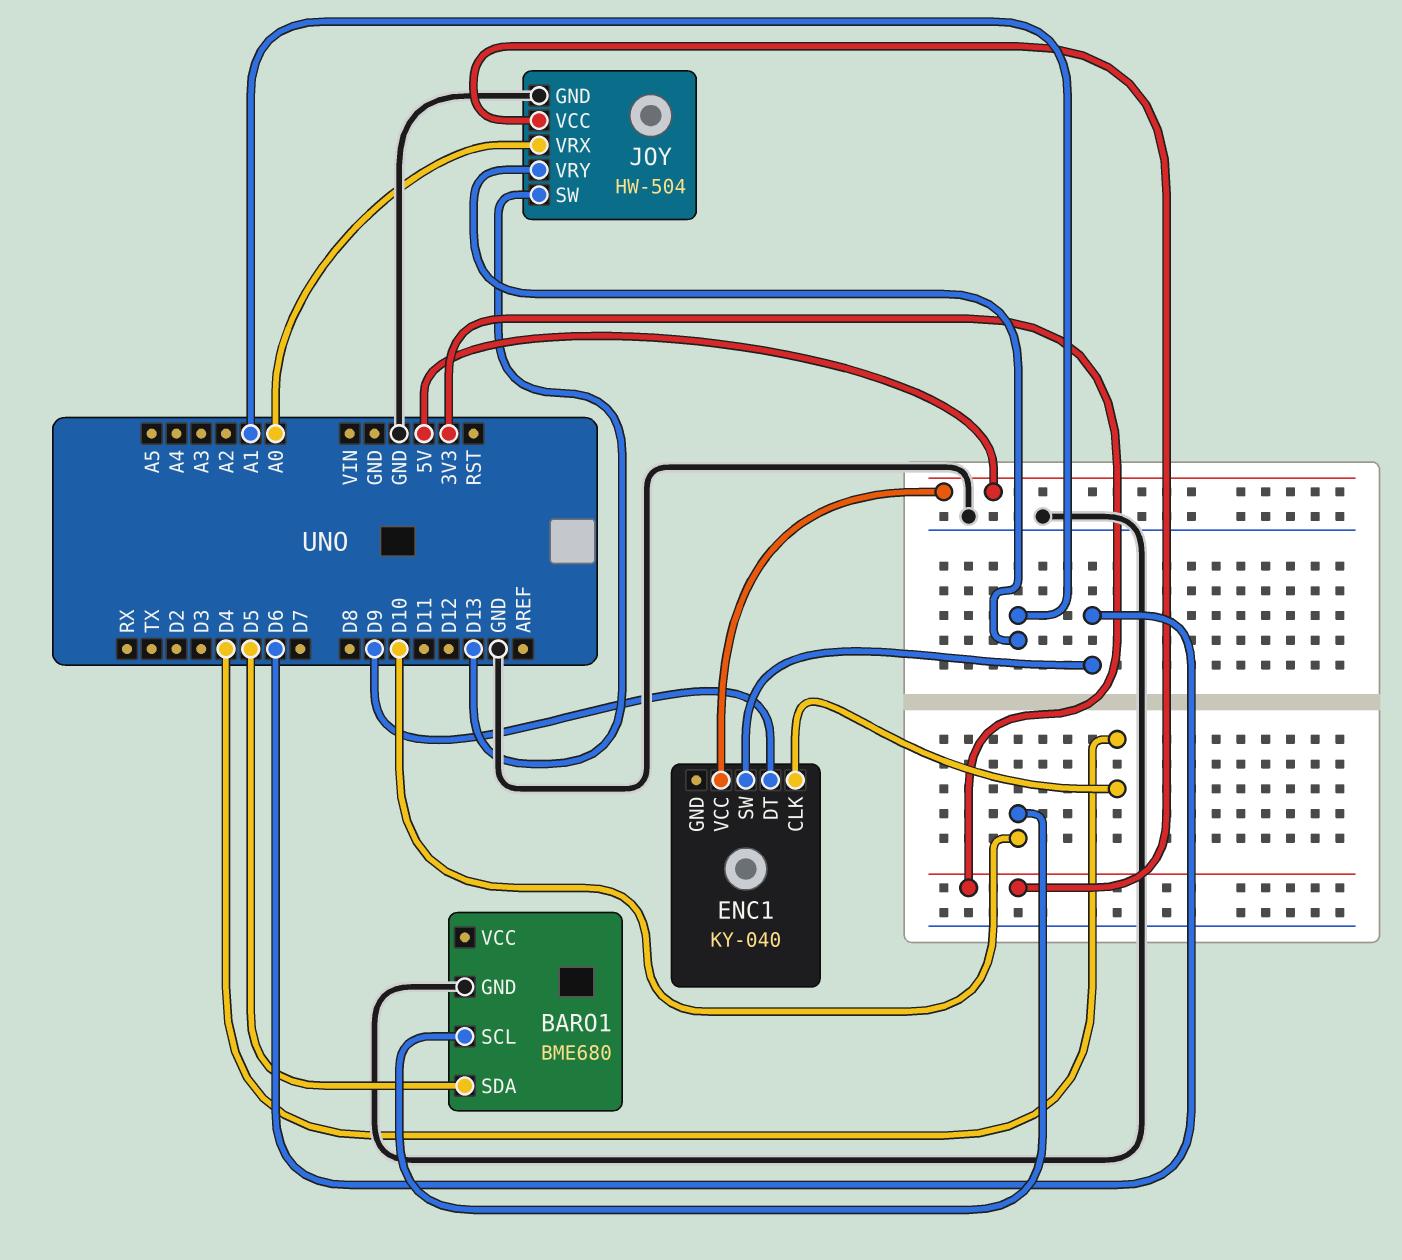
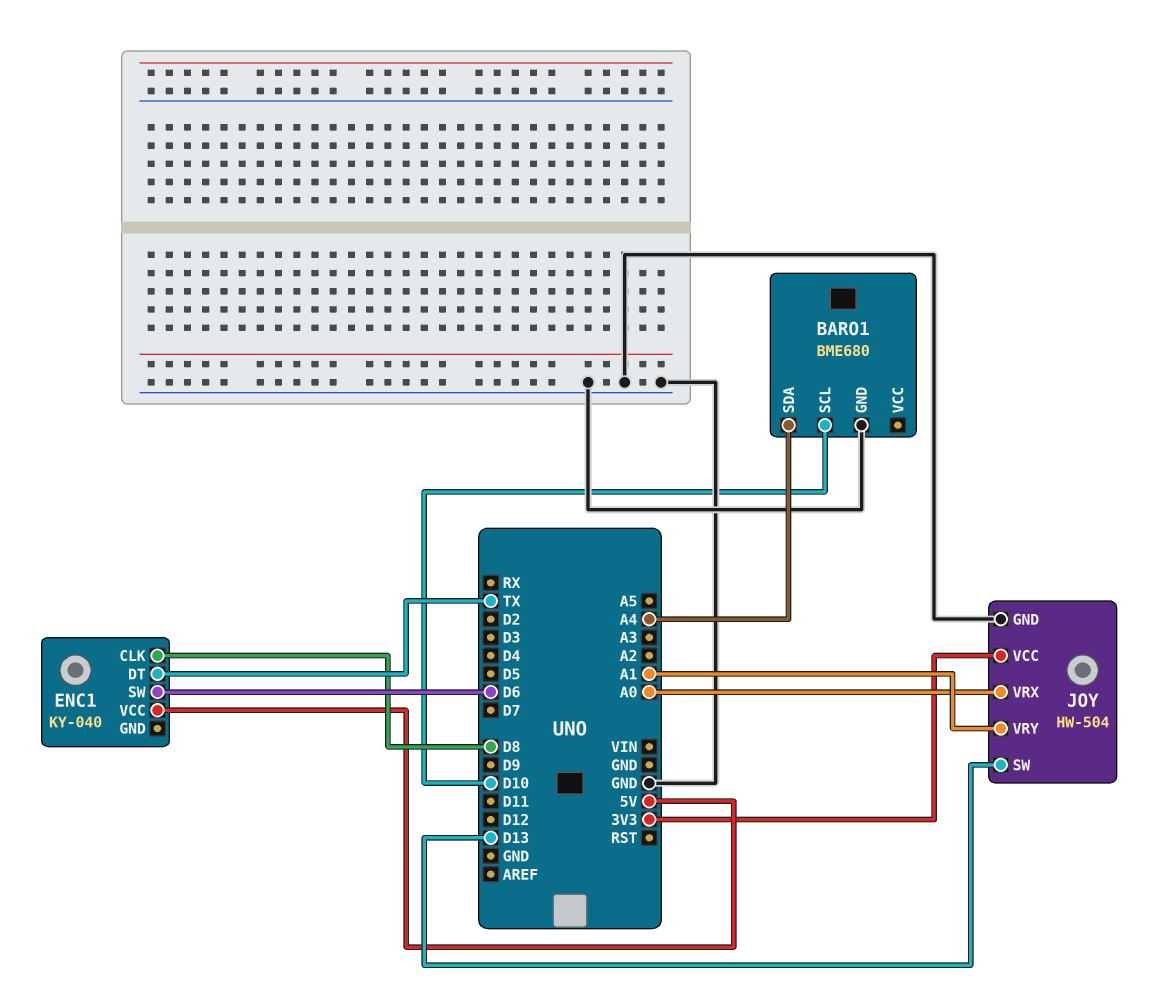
BARO1 pin SDA: D5 -> A4
ENC1 pin CLK: D4 -> D8
ENC1 pin DT: D9 -> TX

